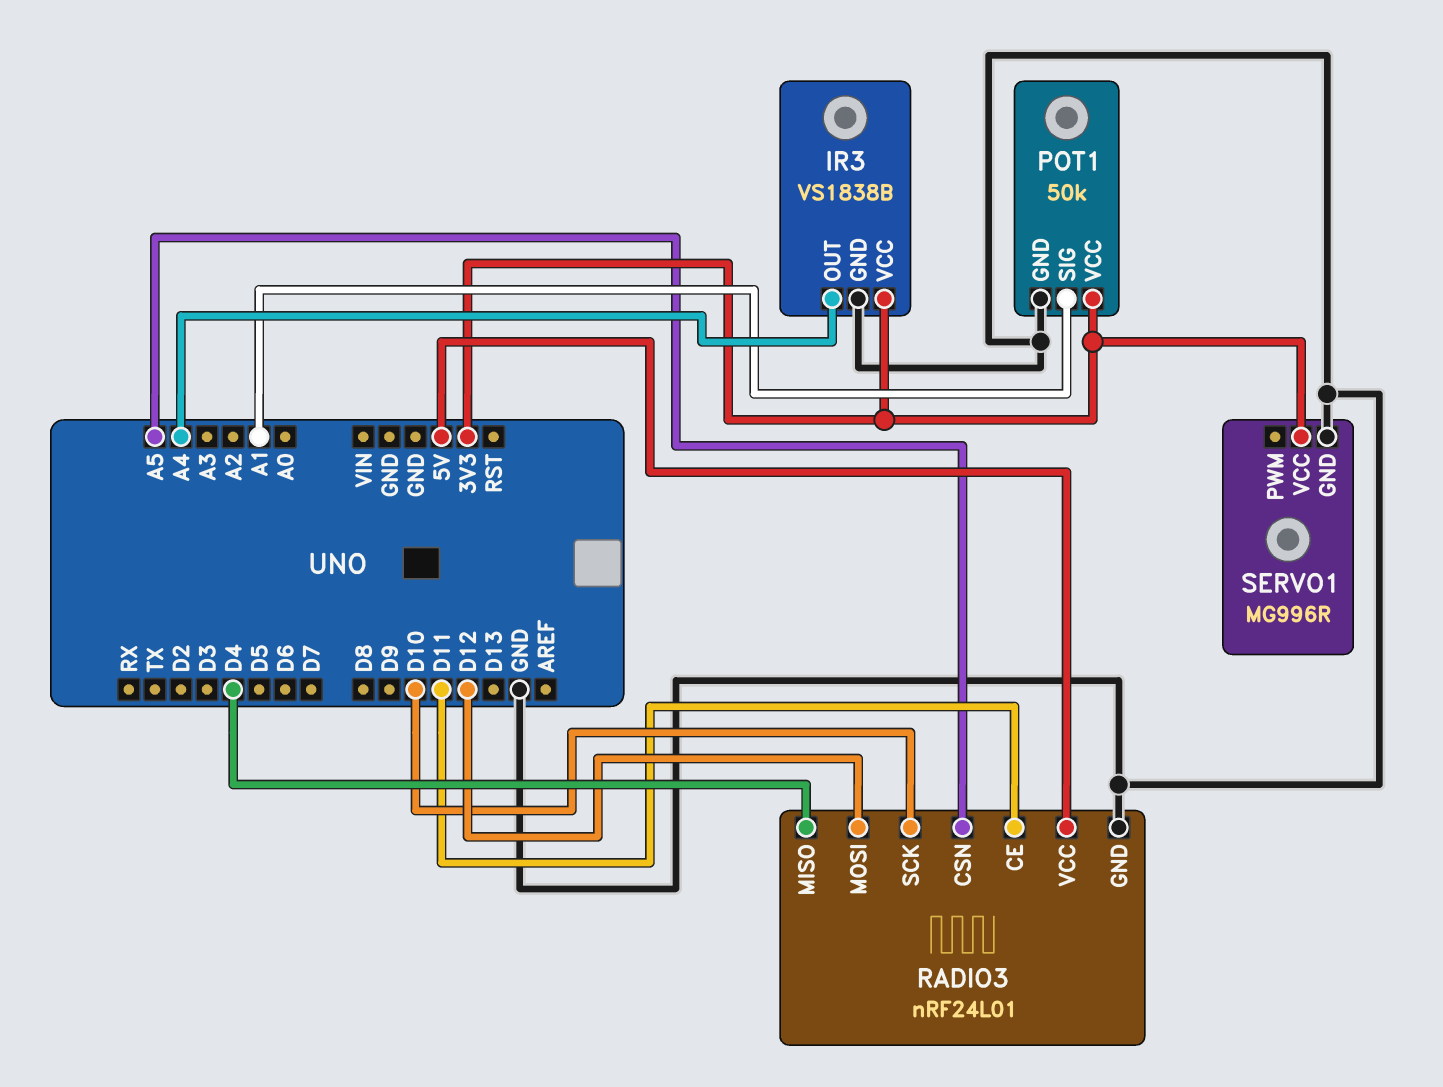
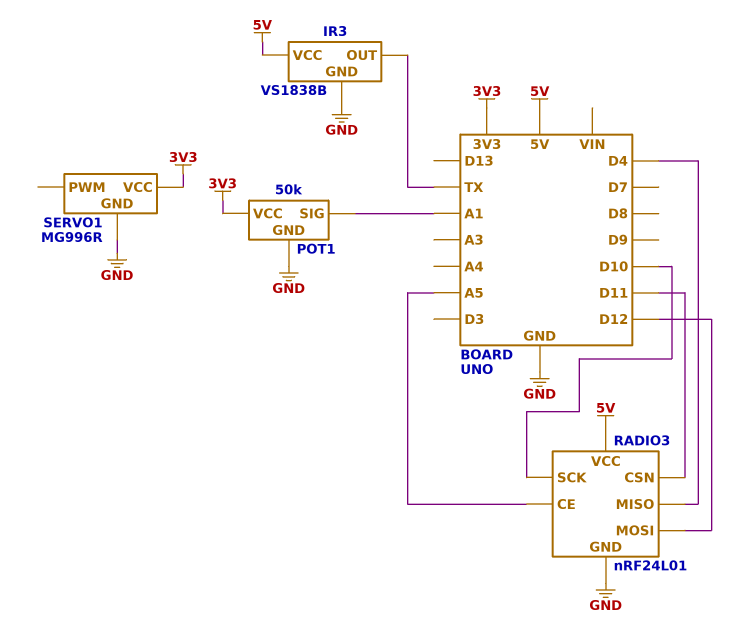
IR3 pin OUT: A4 -> TX
IR3 pin VCC: 3V3 -> 5V
RADIO3 pin CE: D11 -> A5
RADIO3 pin CSN: A5 -> D11

